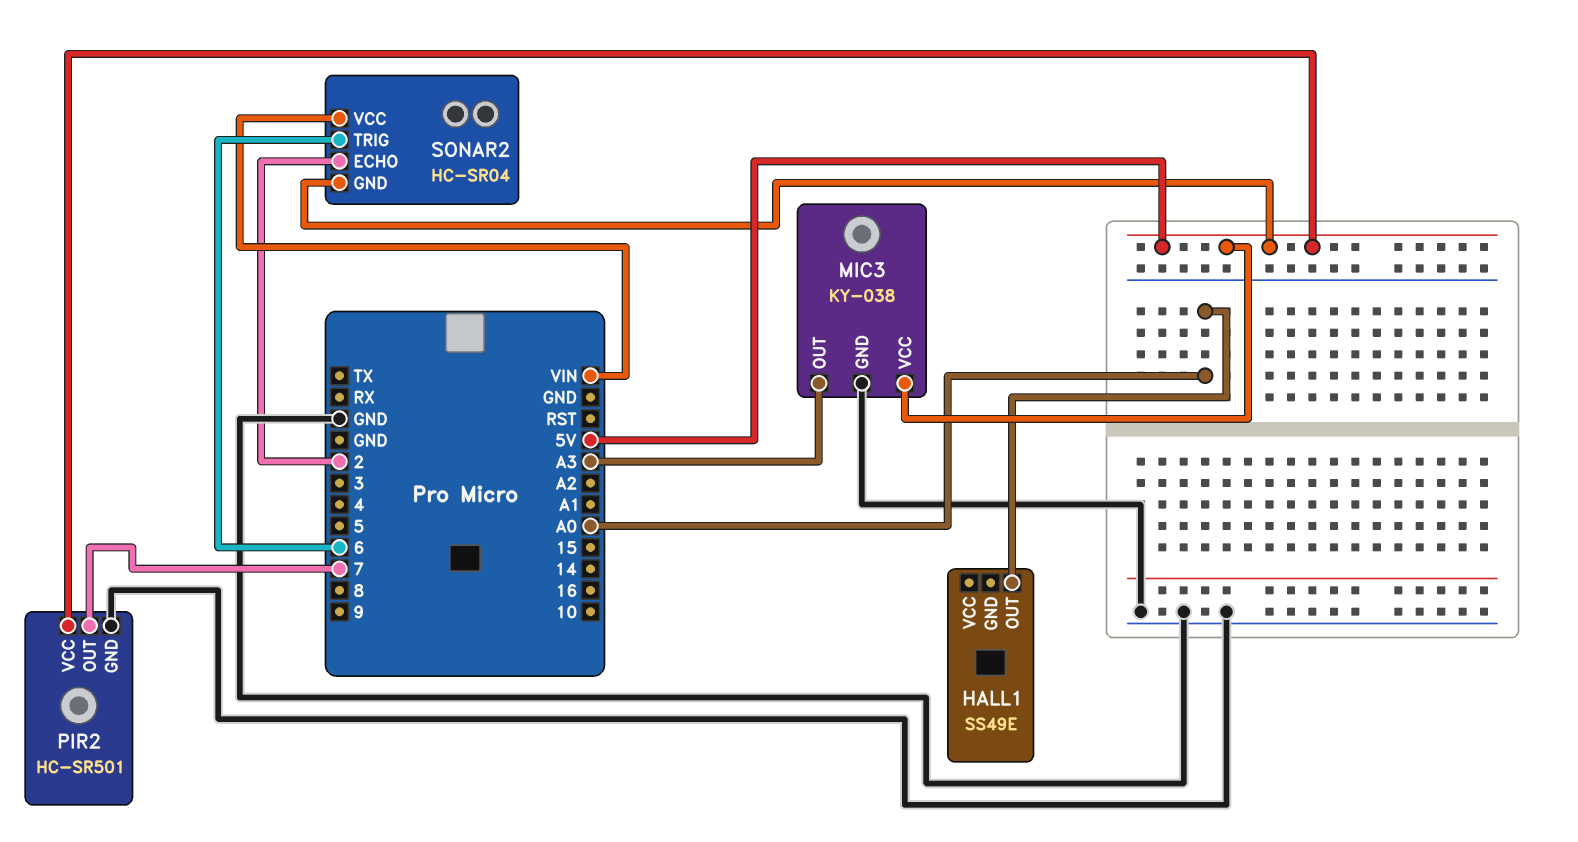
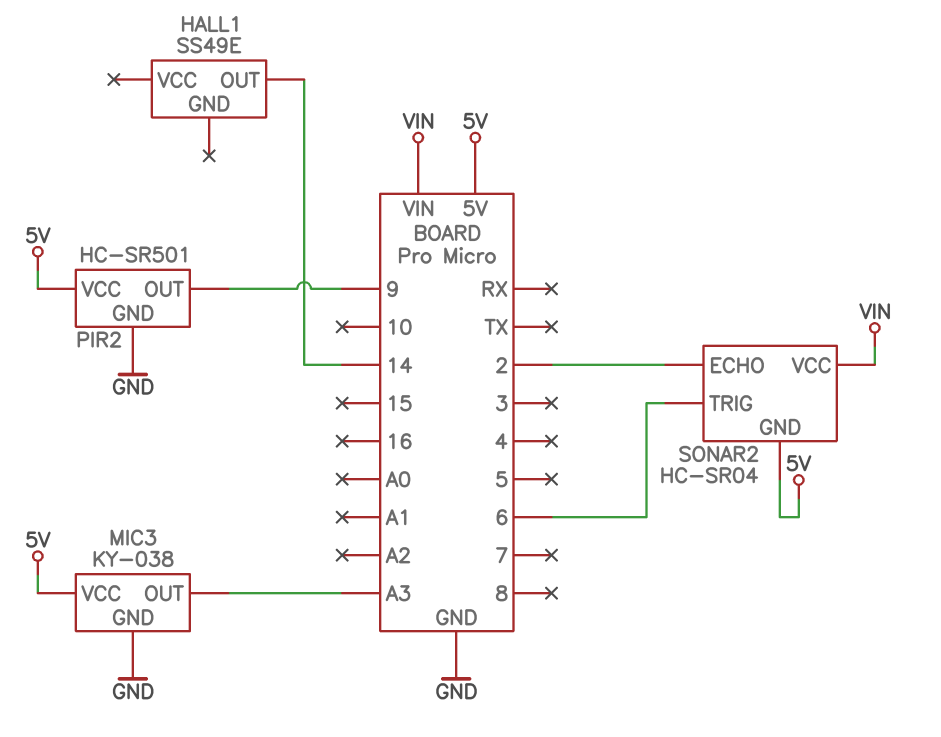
HALL1 pin OUT: A0 -> 14
PIR2 pin OUT: 7 -> 9

